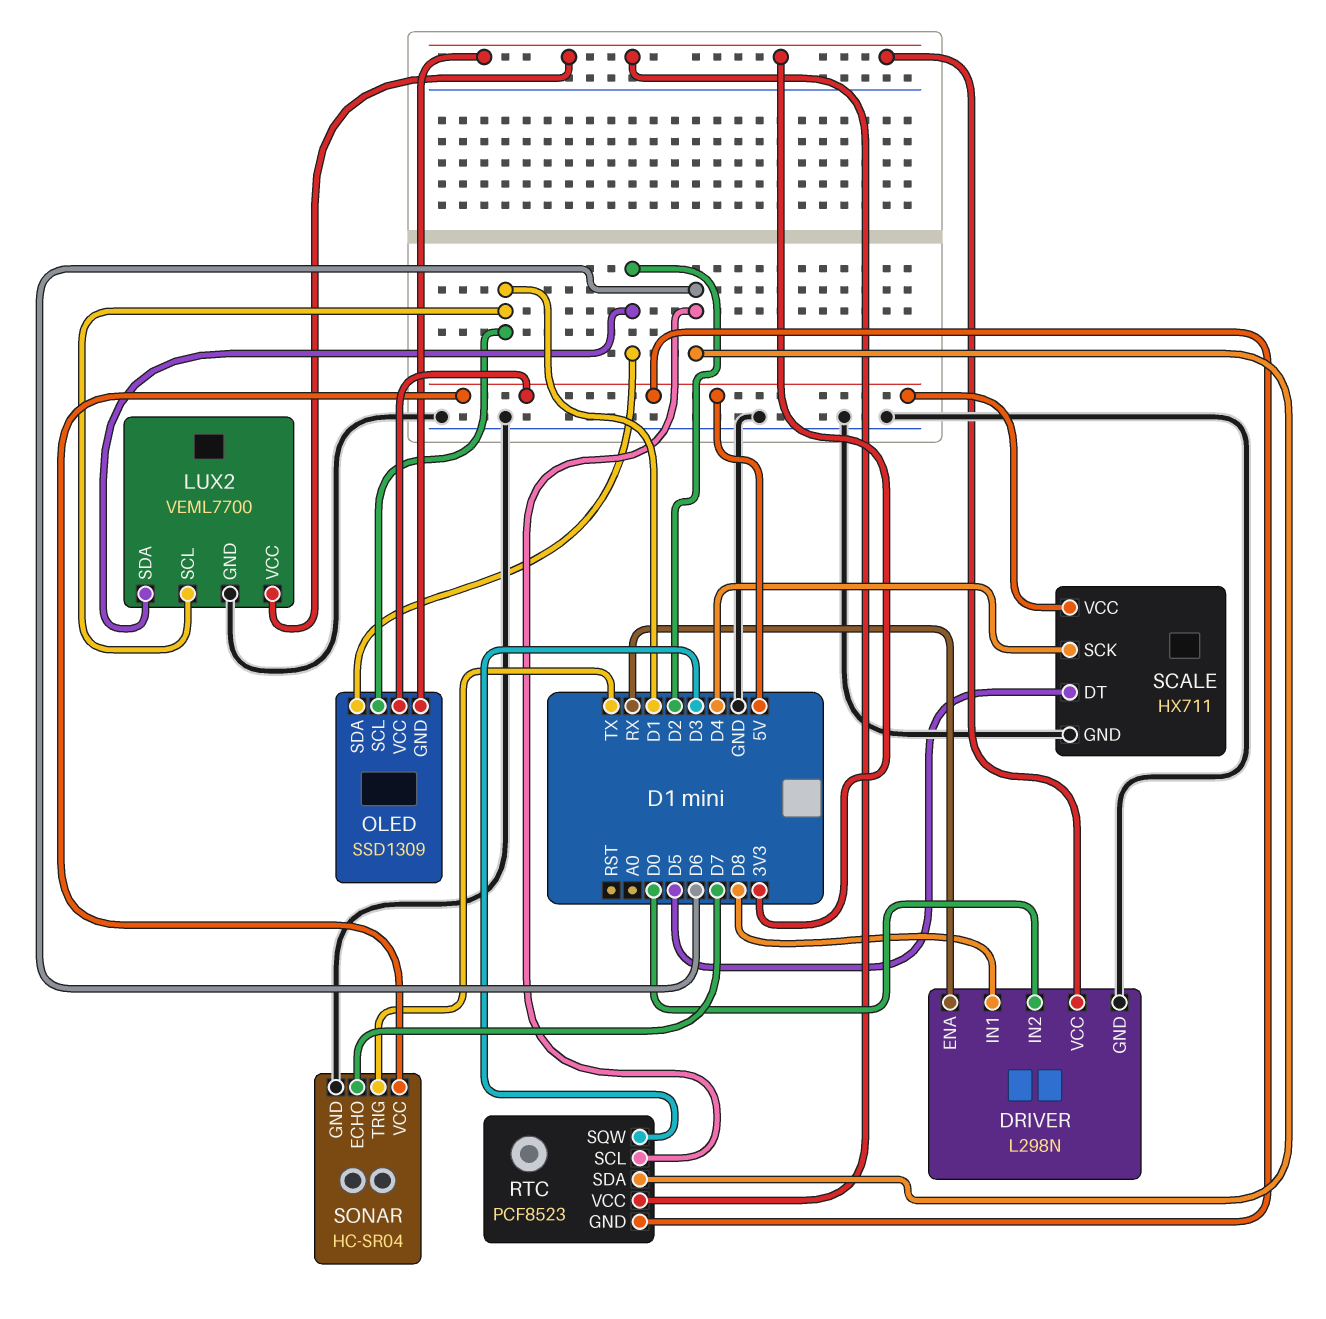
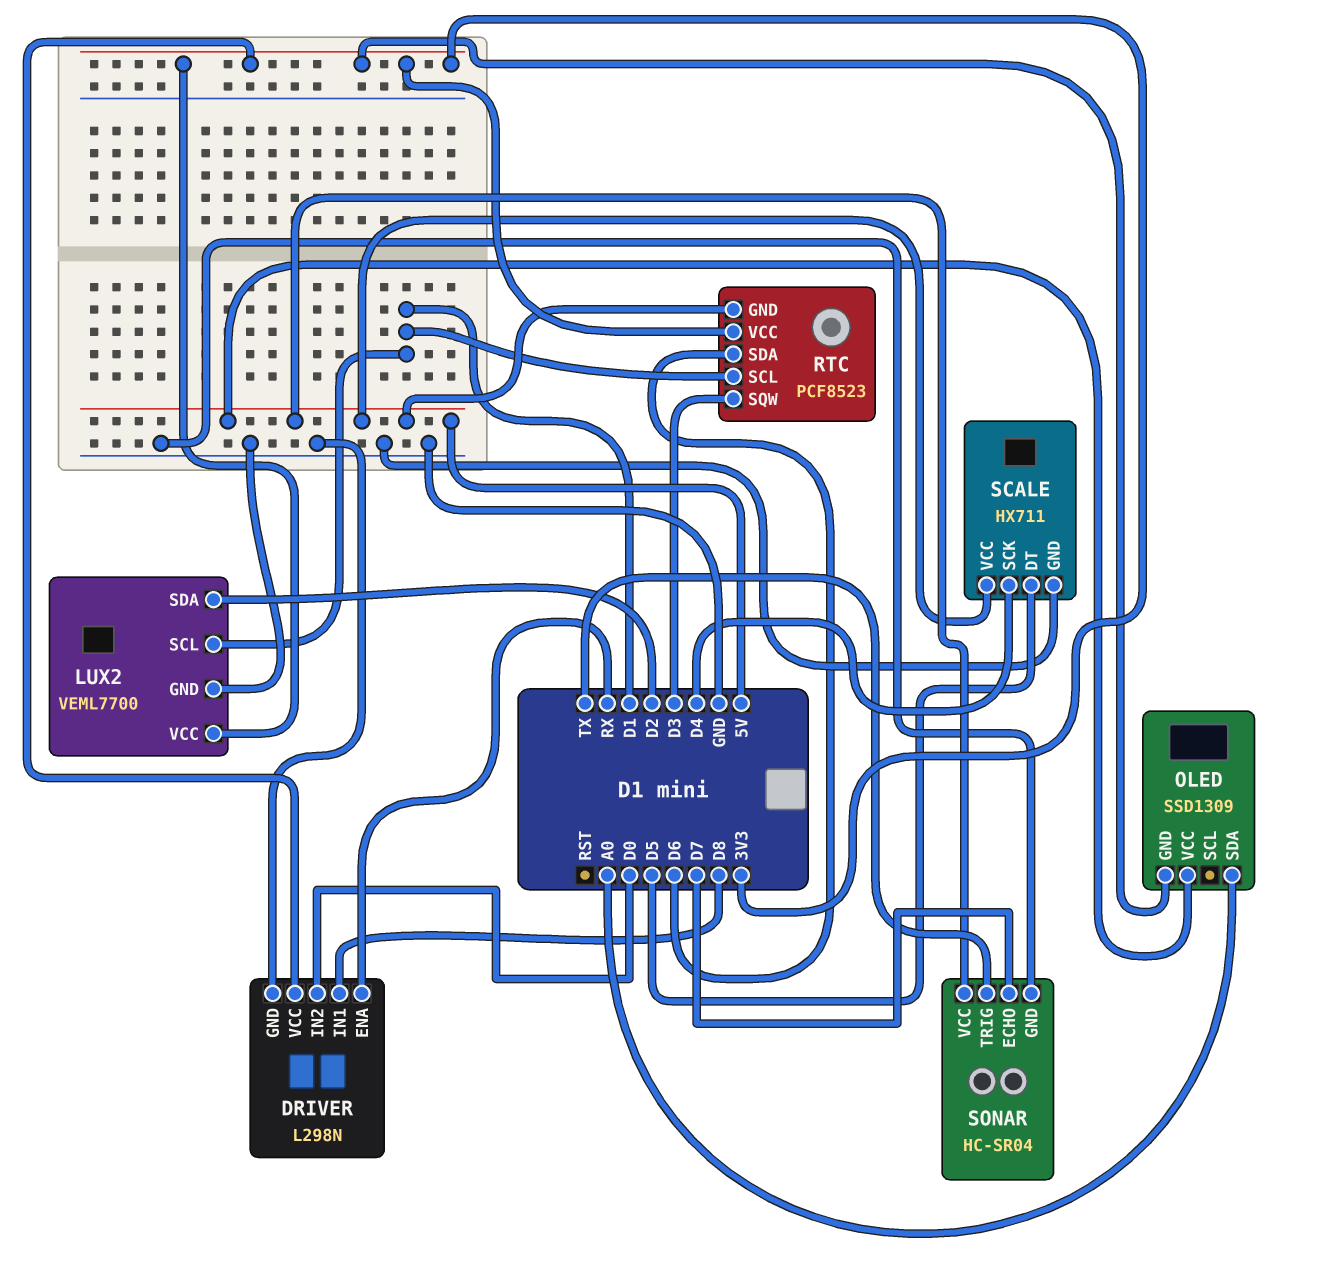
OLED pin SCL: D1 -> none
OLED pin SDA: D2 -> A0
RTC pin SCL: D6 -> D1

